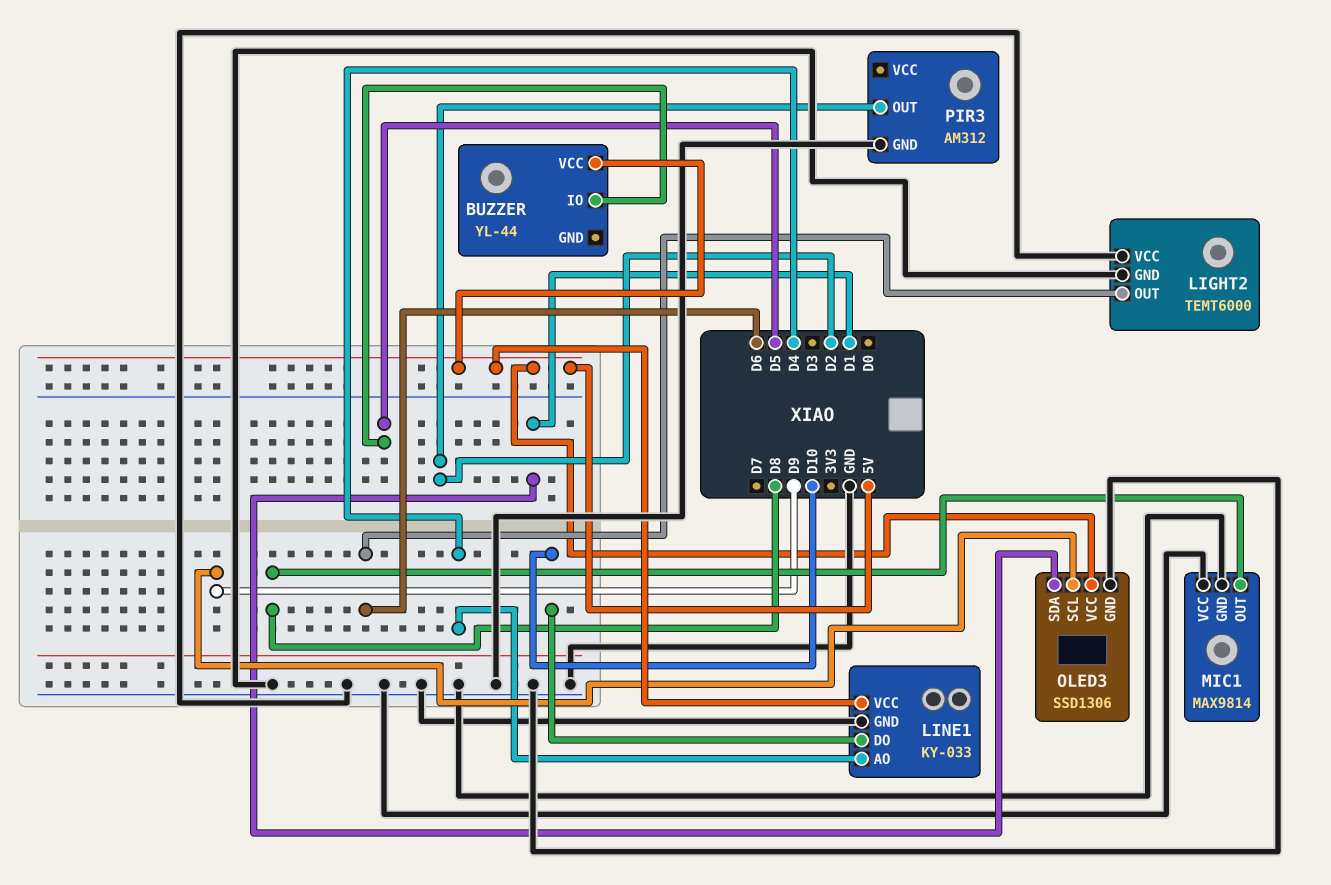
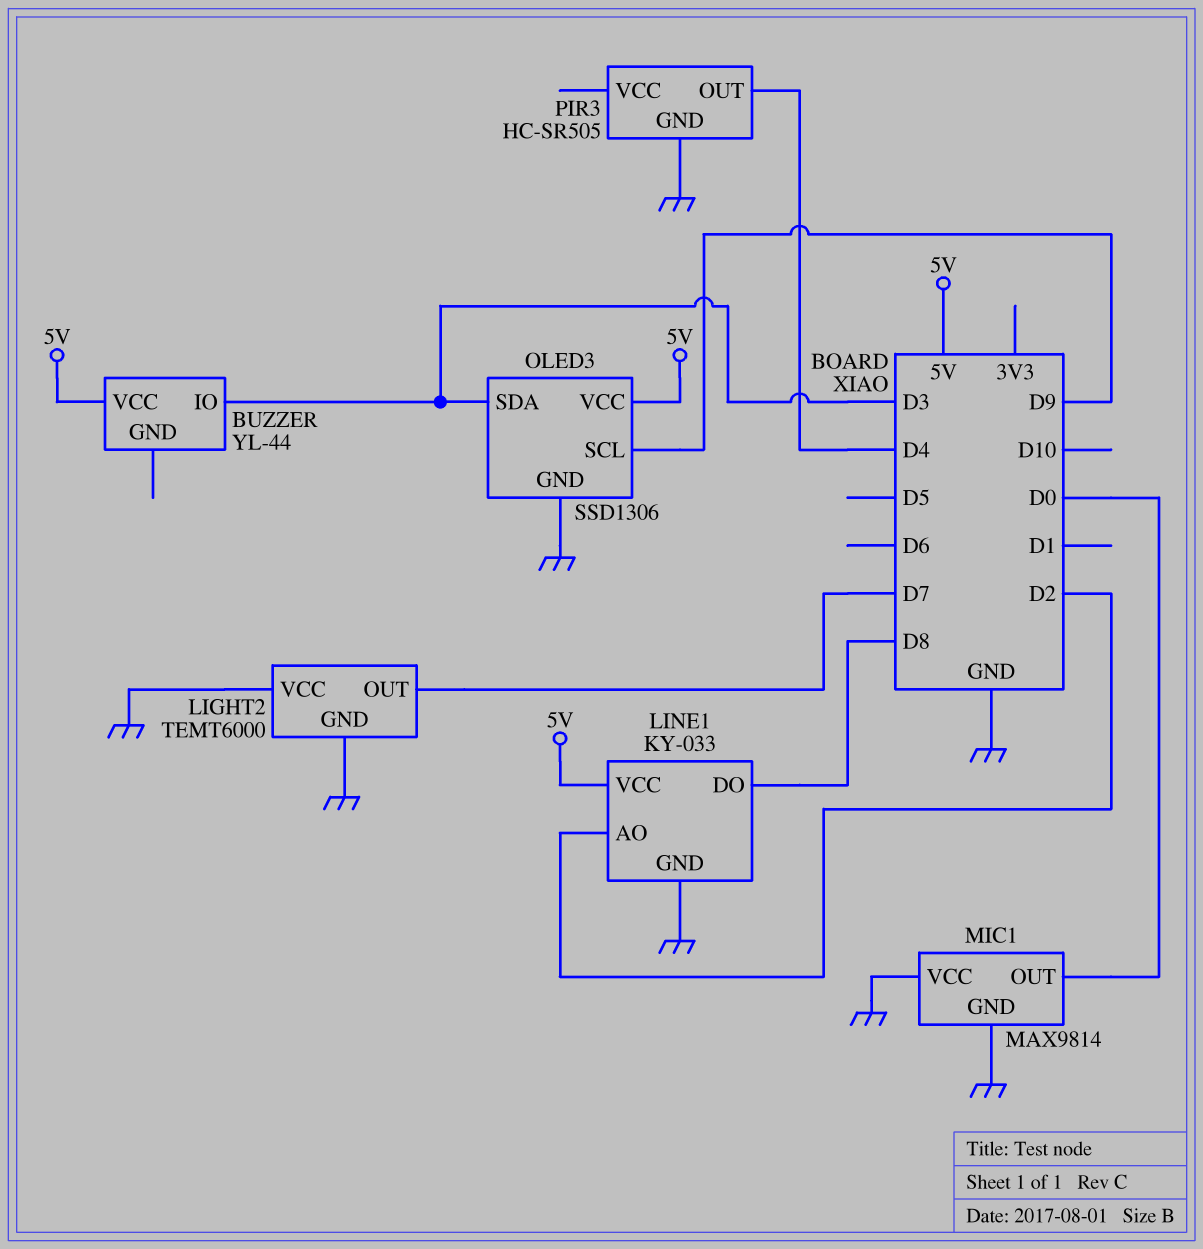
BUZZER pin IO: D5 -> D3
LIGHT2 pin OUT: D6 -> D7
LINE1 pin AO: D4 -> D2
LINE1 pin DO: D10 -> D8
MIC1 pin OUT: D8 -> D0
OLED3 pin SDA: D1 -> D3
PIR3: AM312 -> HC-SR505
PIR3 pin OUT: D2 -> D4

